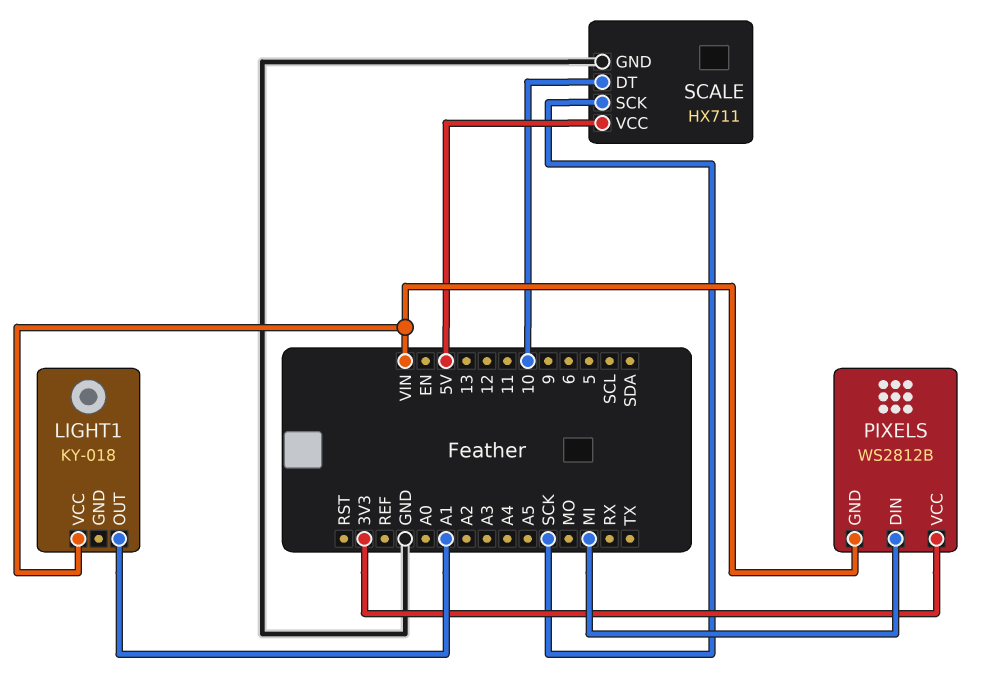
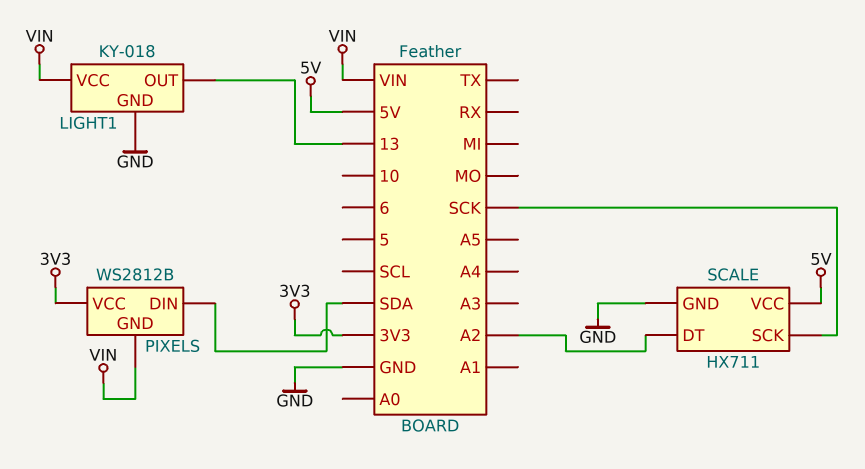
LIGHT1 pin GND: none -> GND
LIGHT1 pin OUT: A1 -> 13
PIXELS pin DIN: MI -> SDA
SCALE pin DT: 10 -> A2

